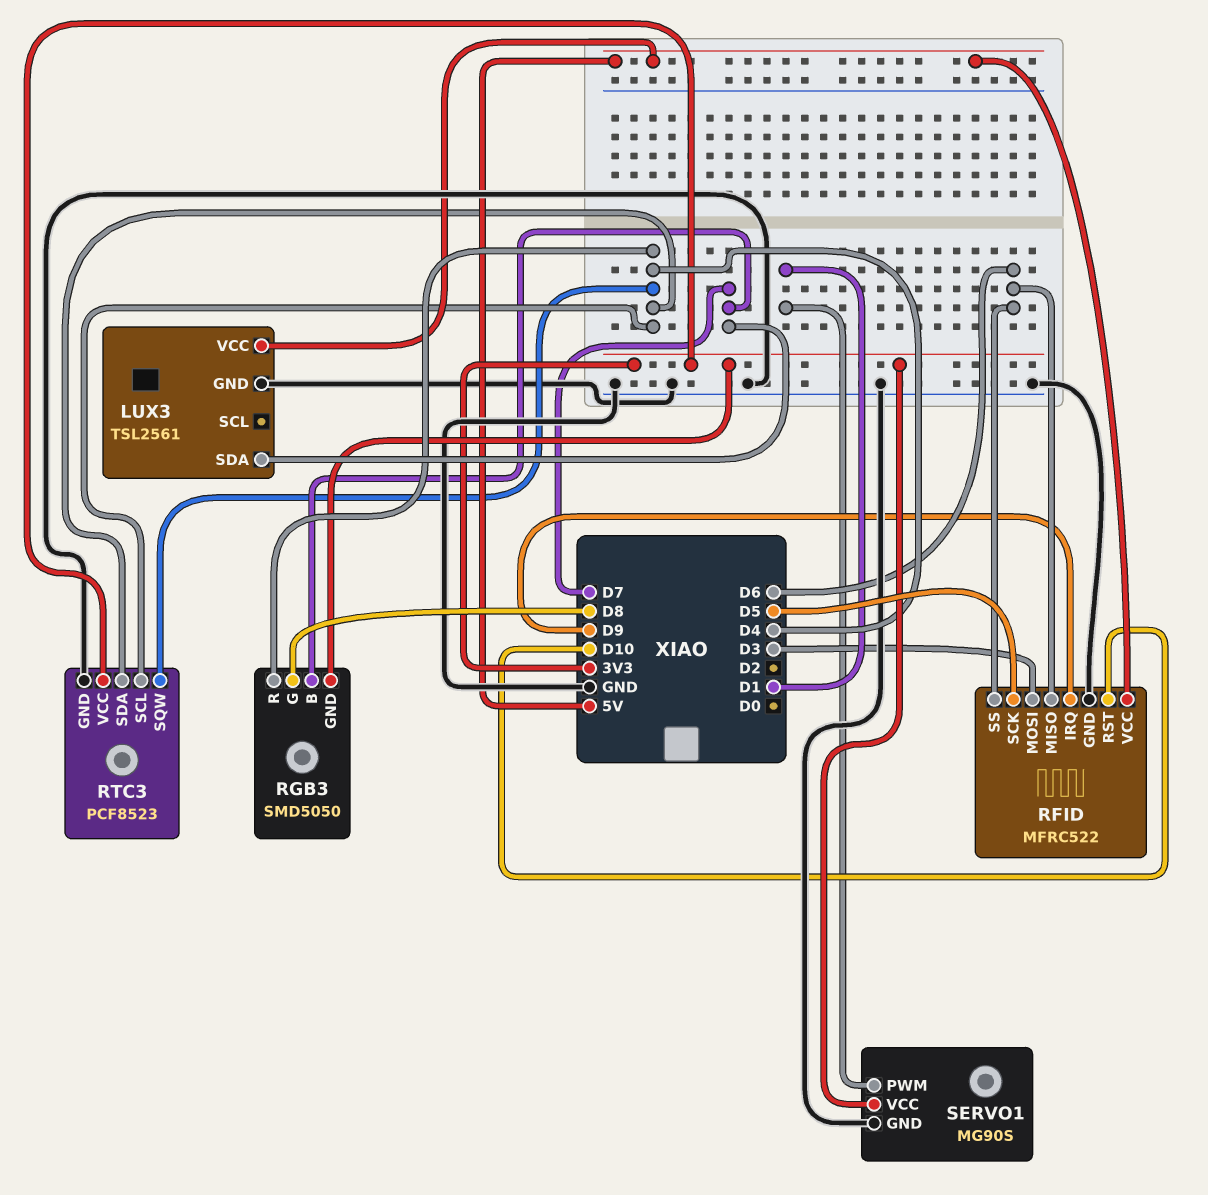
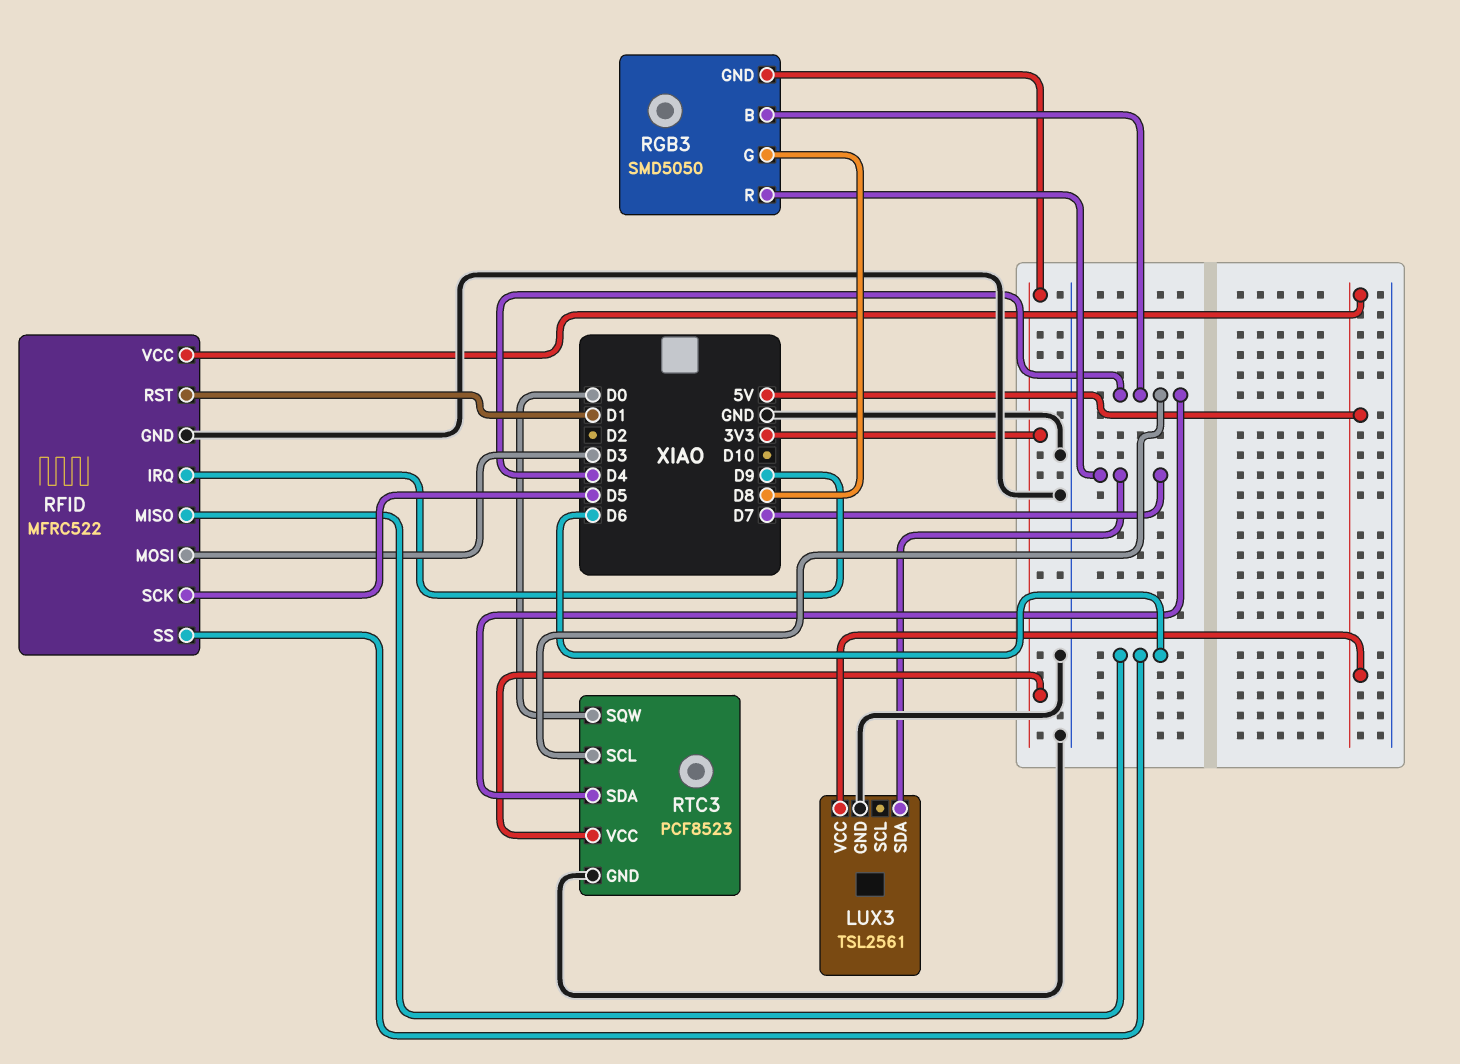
RFID pin RST: D10 -> D1
RGB3 pin B: D7 -> D4
RGB3 pin R: D4 -> D7
RTC3 pin SQW: D4 -> D0
SERVO1: MG90S -> none
SERVO1 pin GND: GND -> none
SERVO1 pin PWM: D1 -> none
SERVO1 pin VCC: 3V3 -> none

